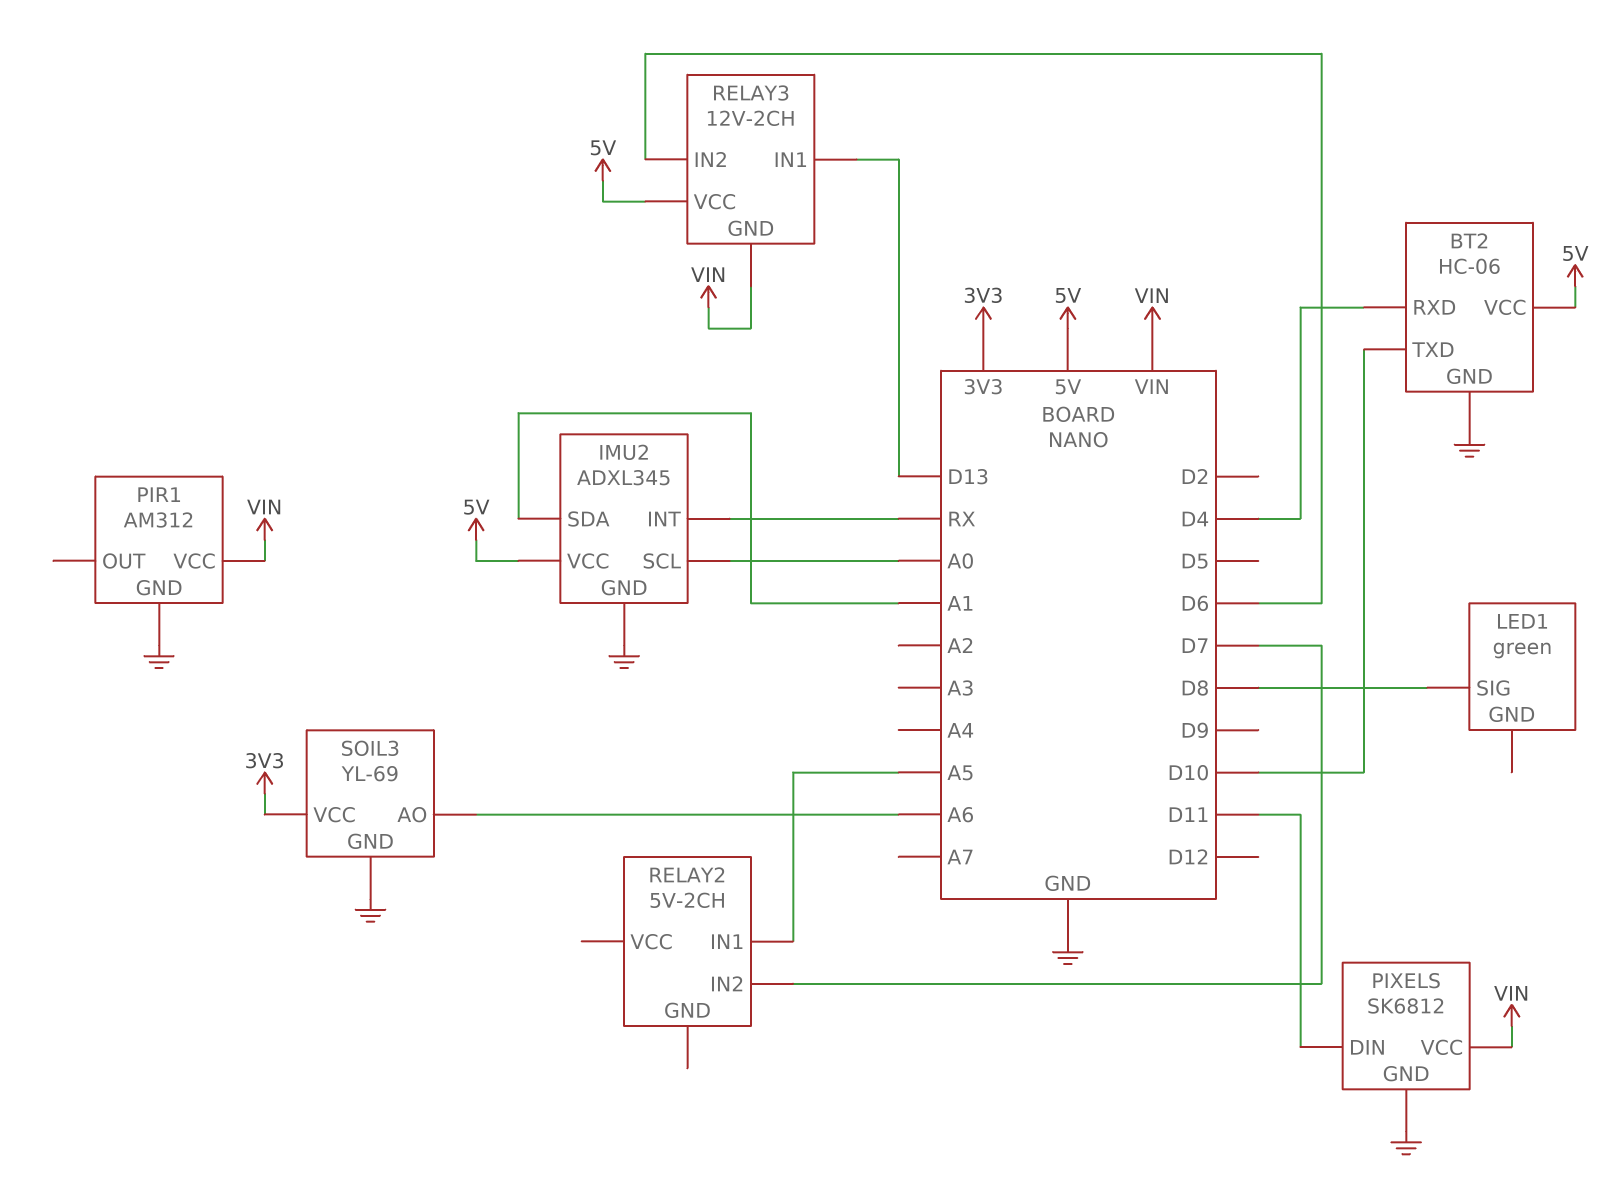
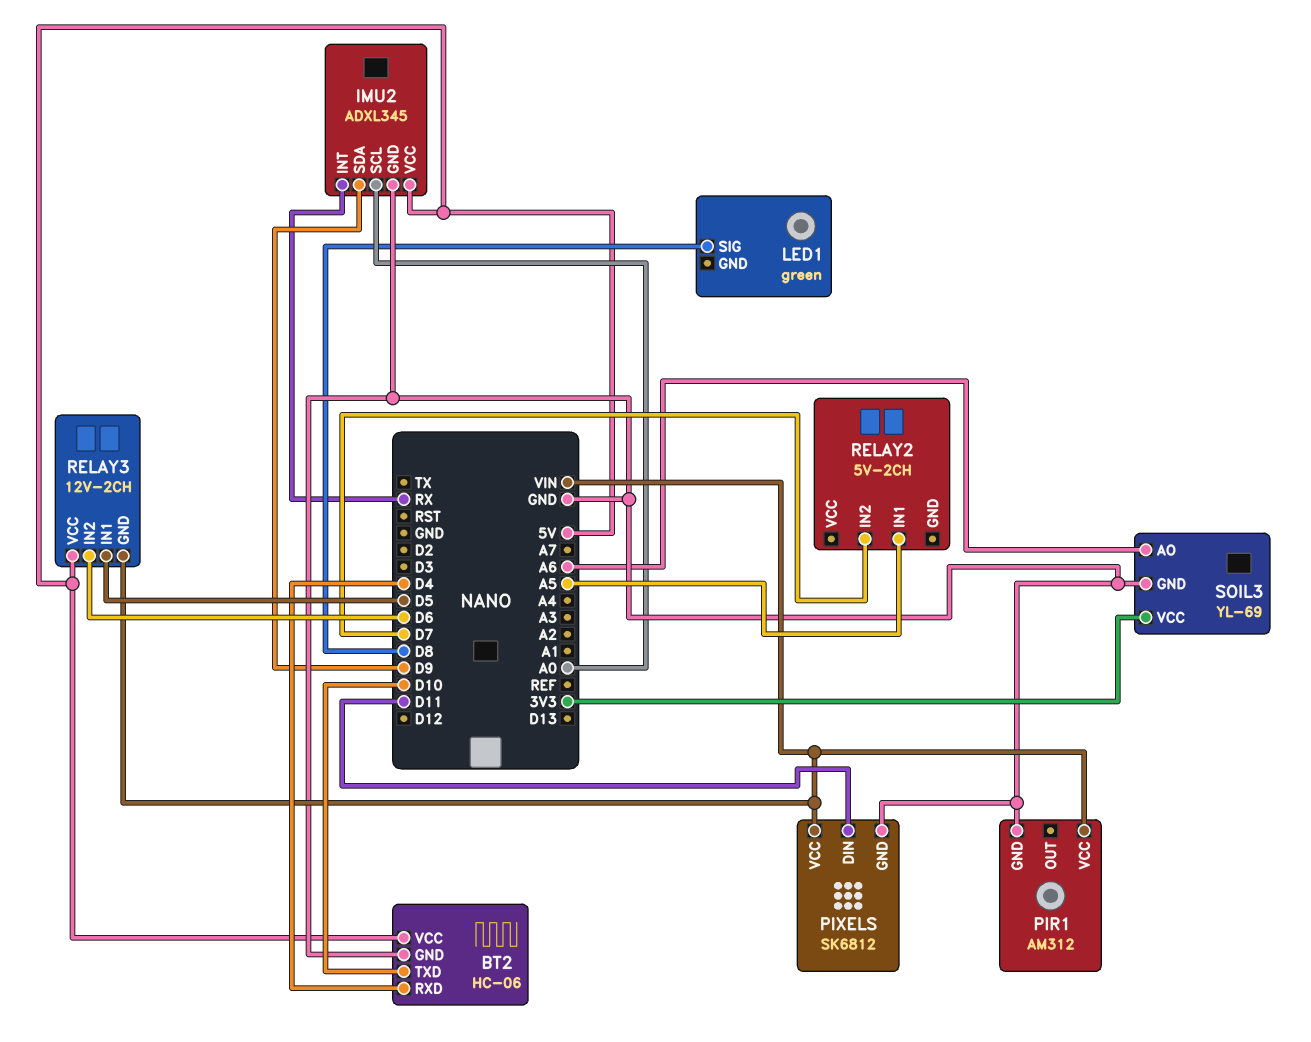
IMU2 pin SDA: A1 -> D9
RELAY3 pin IN1: D13 -> D5

